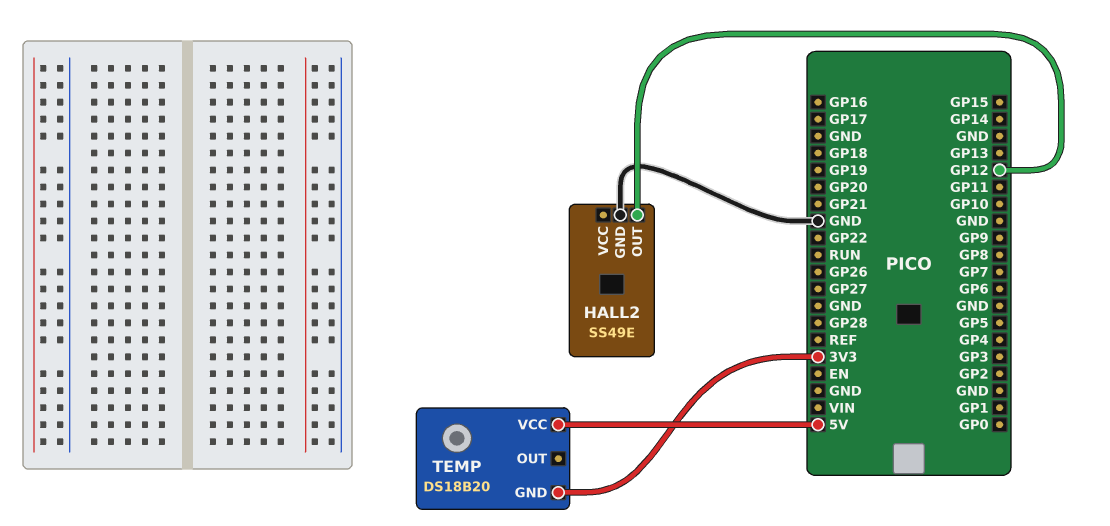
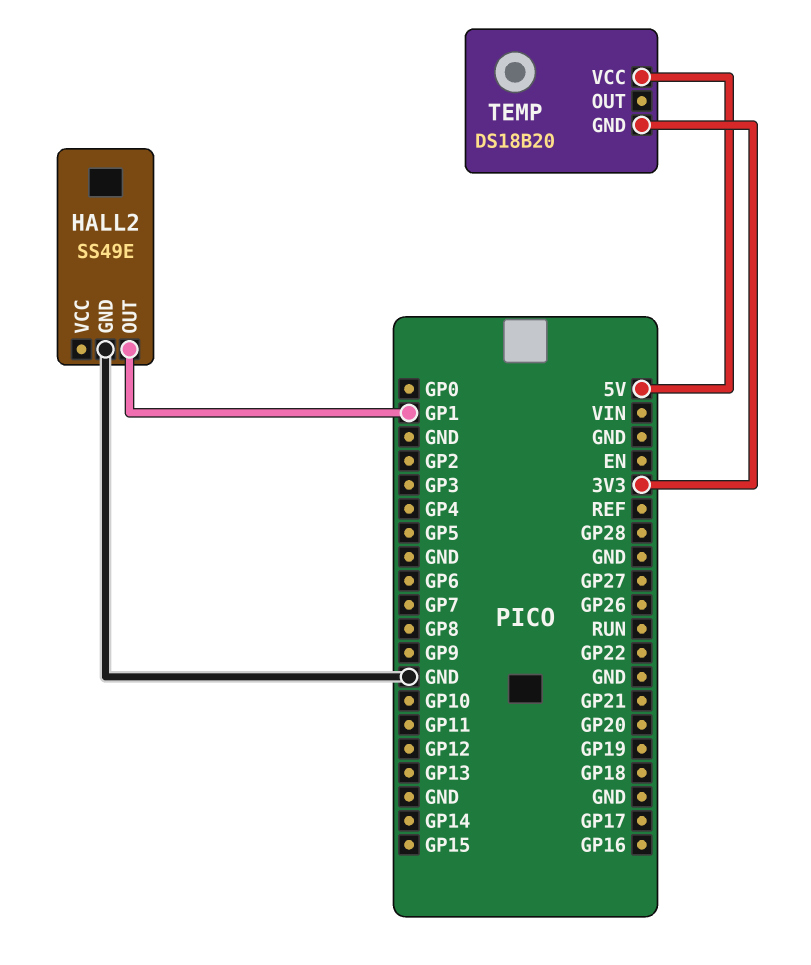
HALL2 pin OUT: GP12 -> GP1

